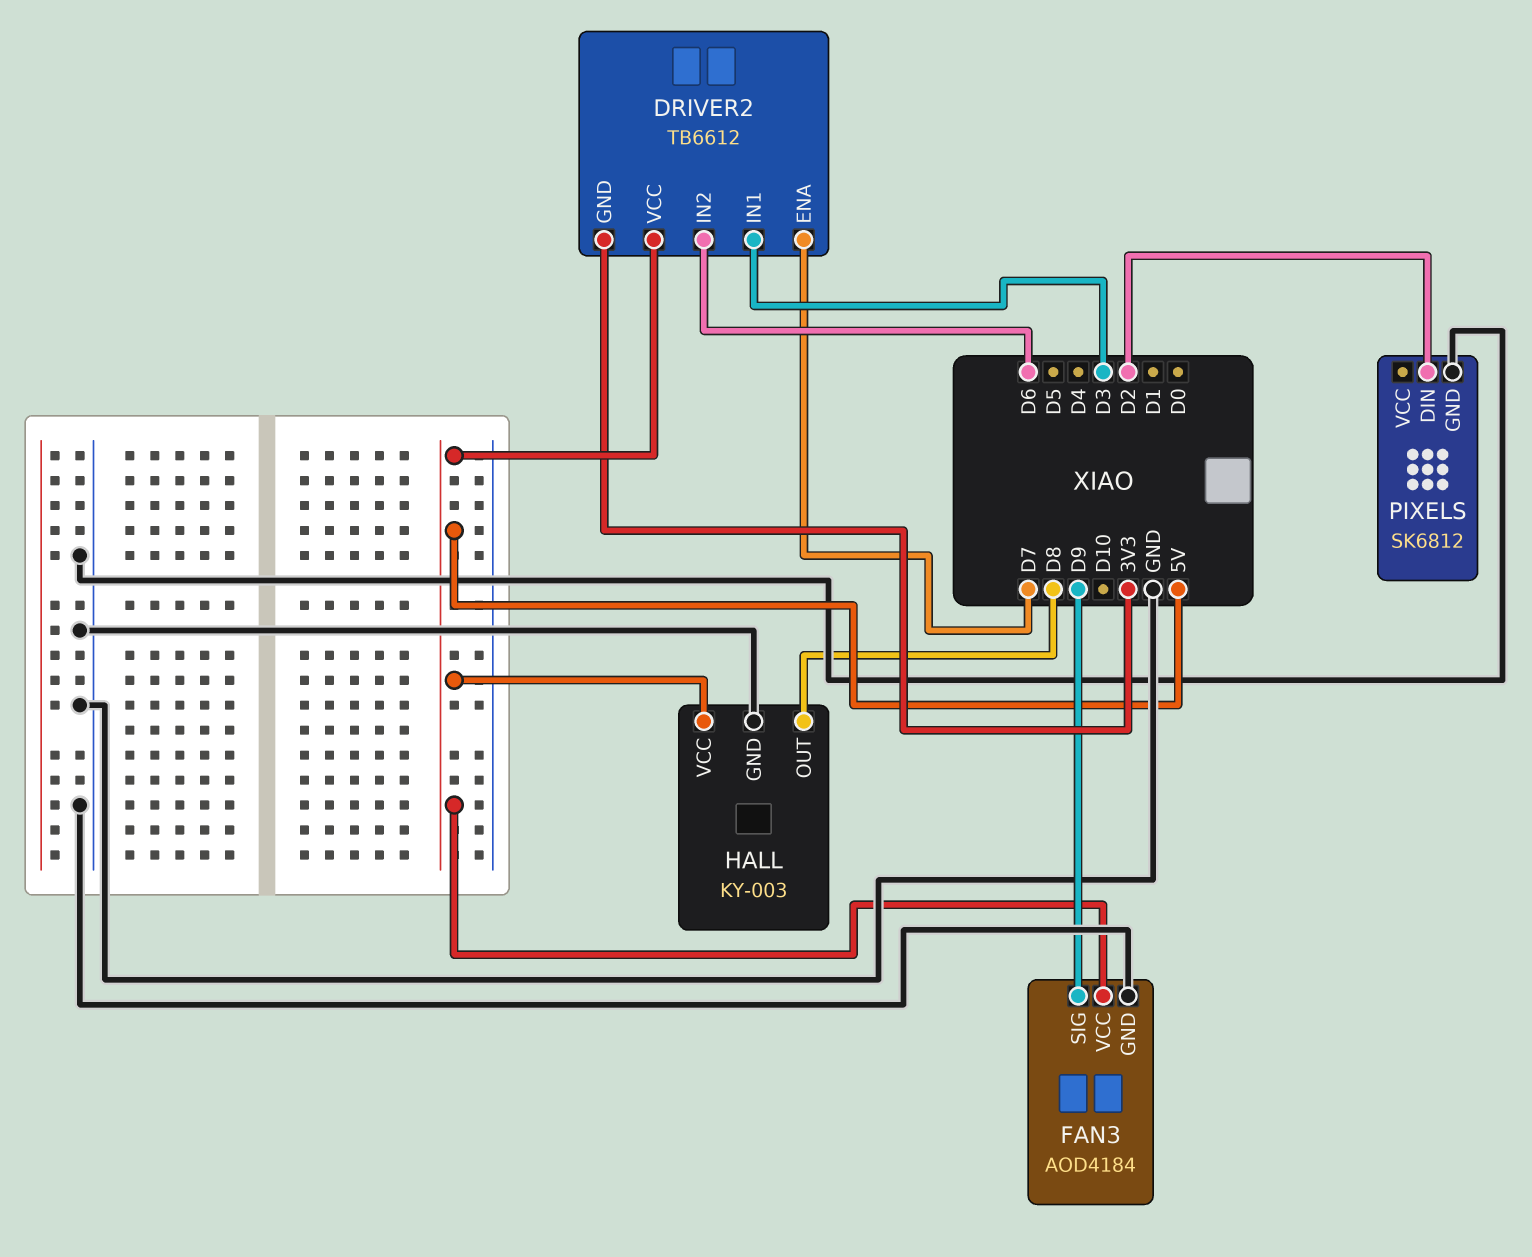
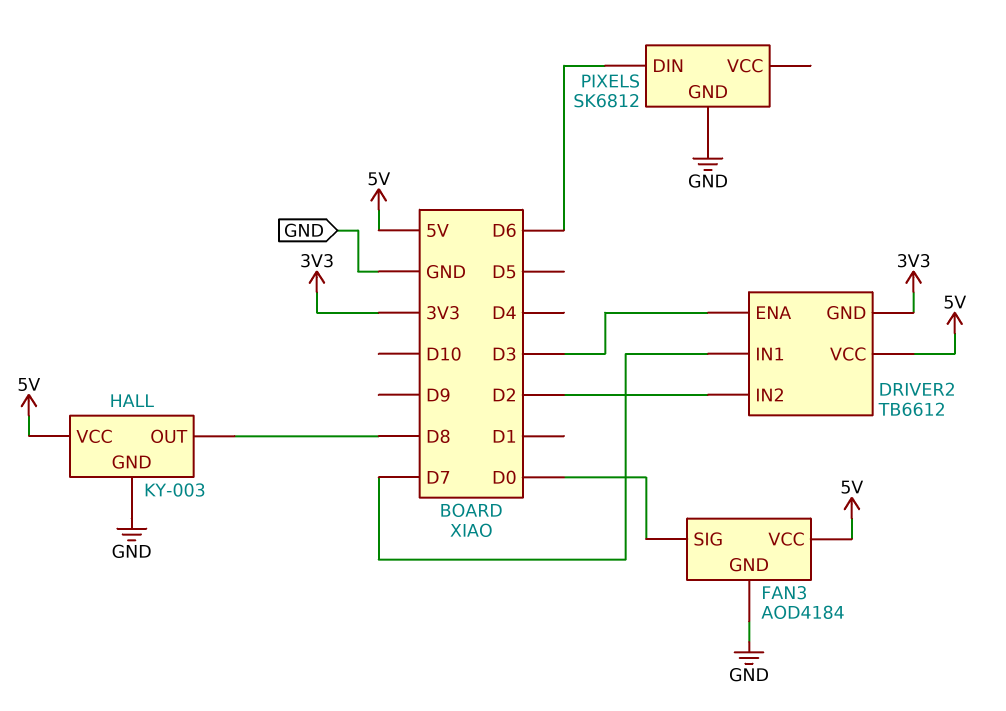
DRIVER2 pin ENA: D7 -> D3
DRIVER2 pin IN1: D3 -> D7
DRIVER2 pin IN2: D6 -> D2
FAN3 pin SIG: D9 -> D0
PIXELS pin DIN: D2 -> D6

